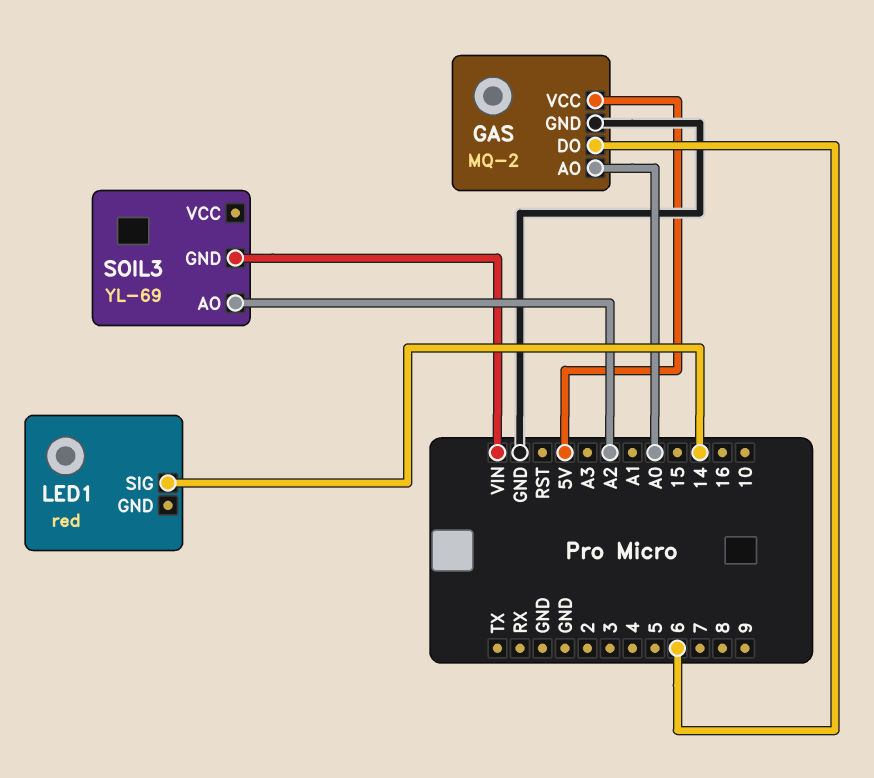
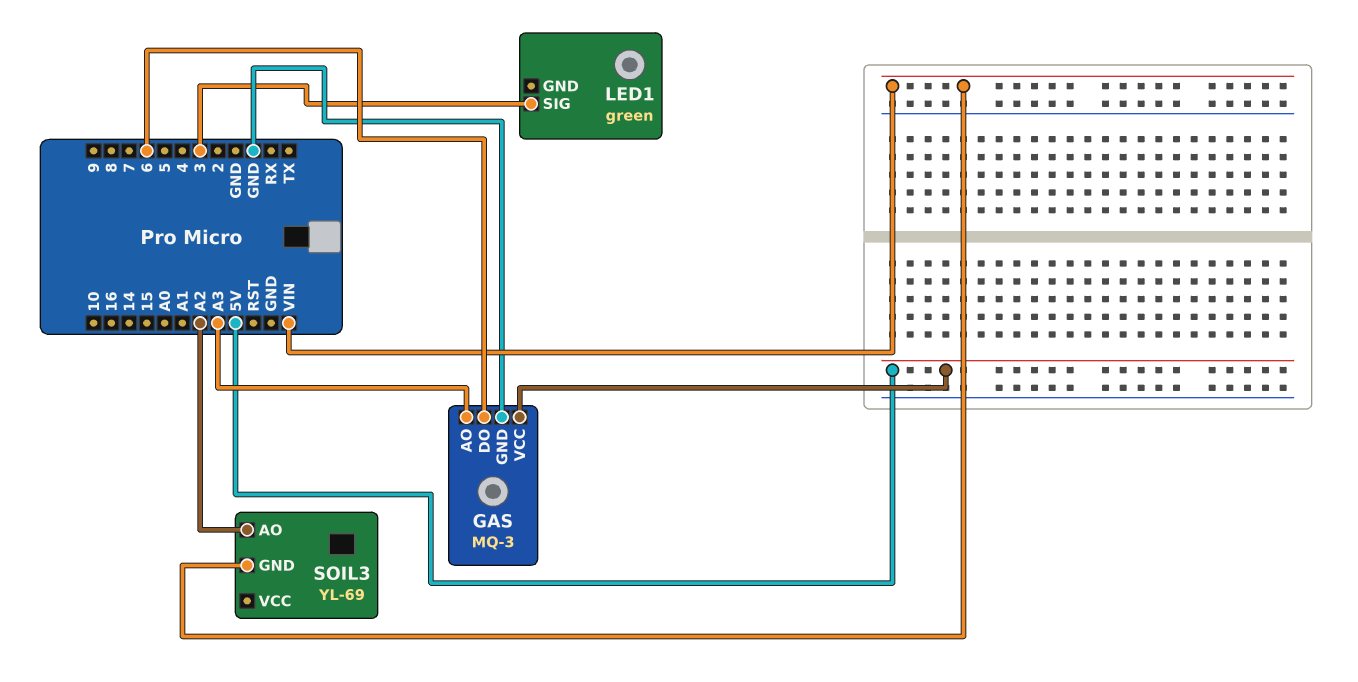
GAS: MQ-2 -> MQ-3
GAS pin AO: A0 -> A3
LED1: red -> green
LED1 pin SIG: 14 -> 3

